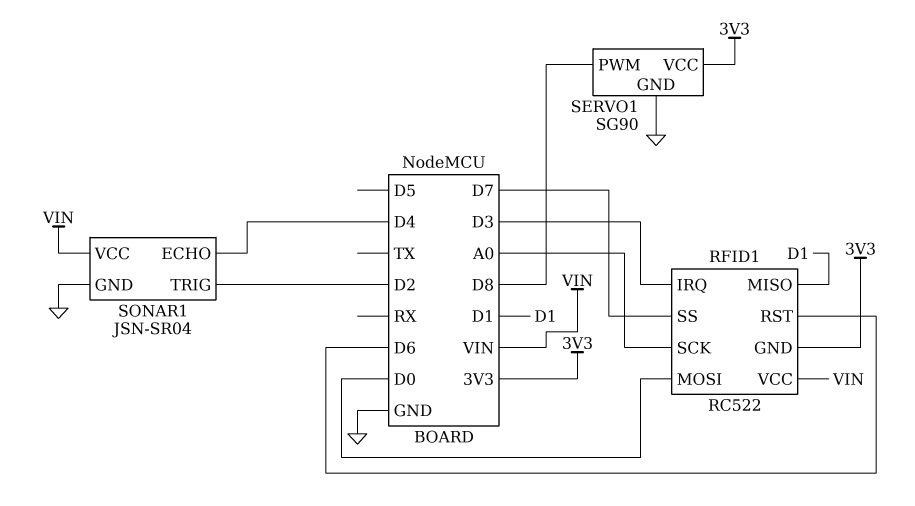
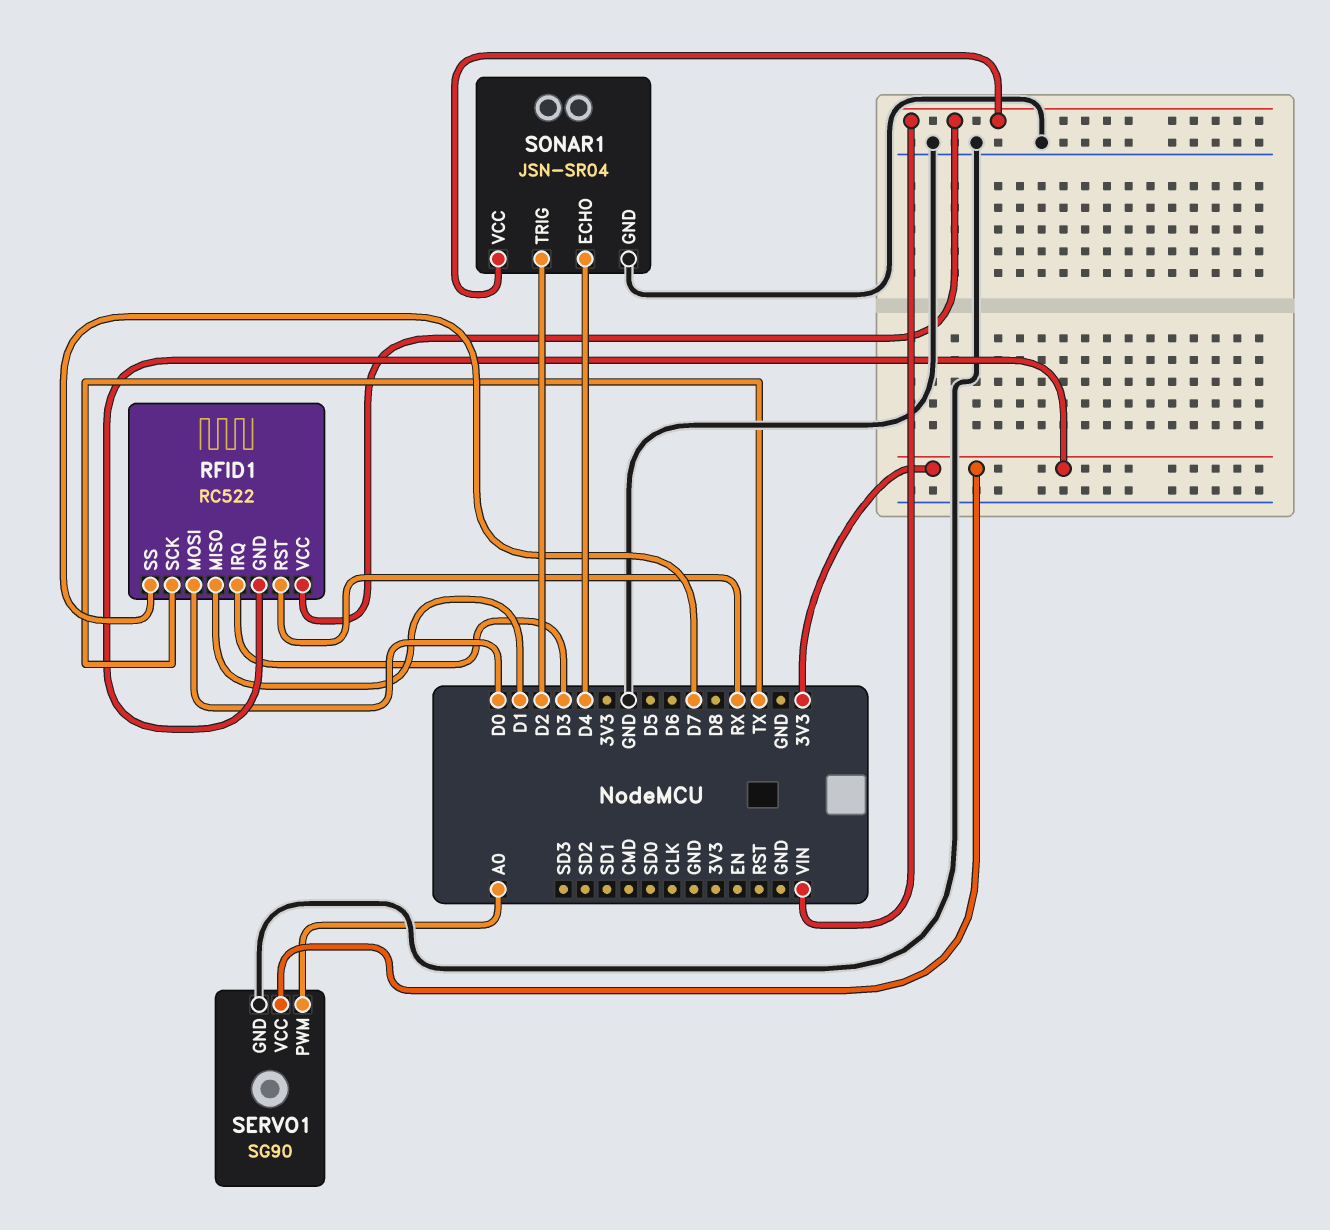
RFID1 pin RST: D6 -> RX
RFID1 pin SCK: A0 -> TX
SERVO1 pin PWM: D8 -> A0

